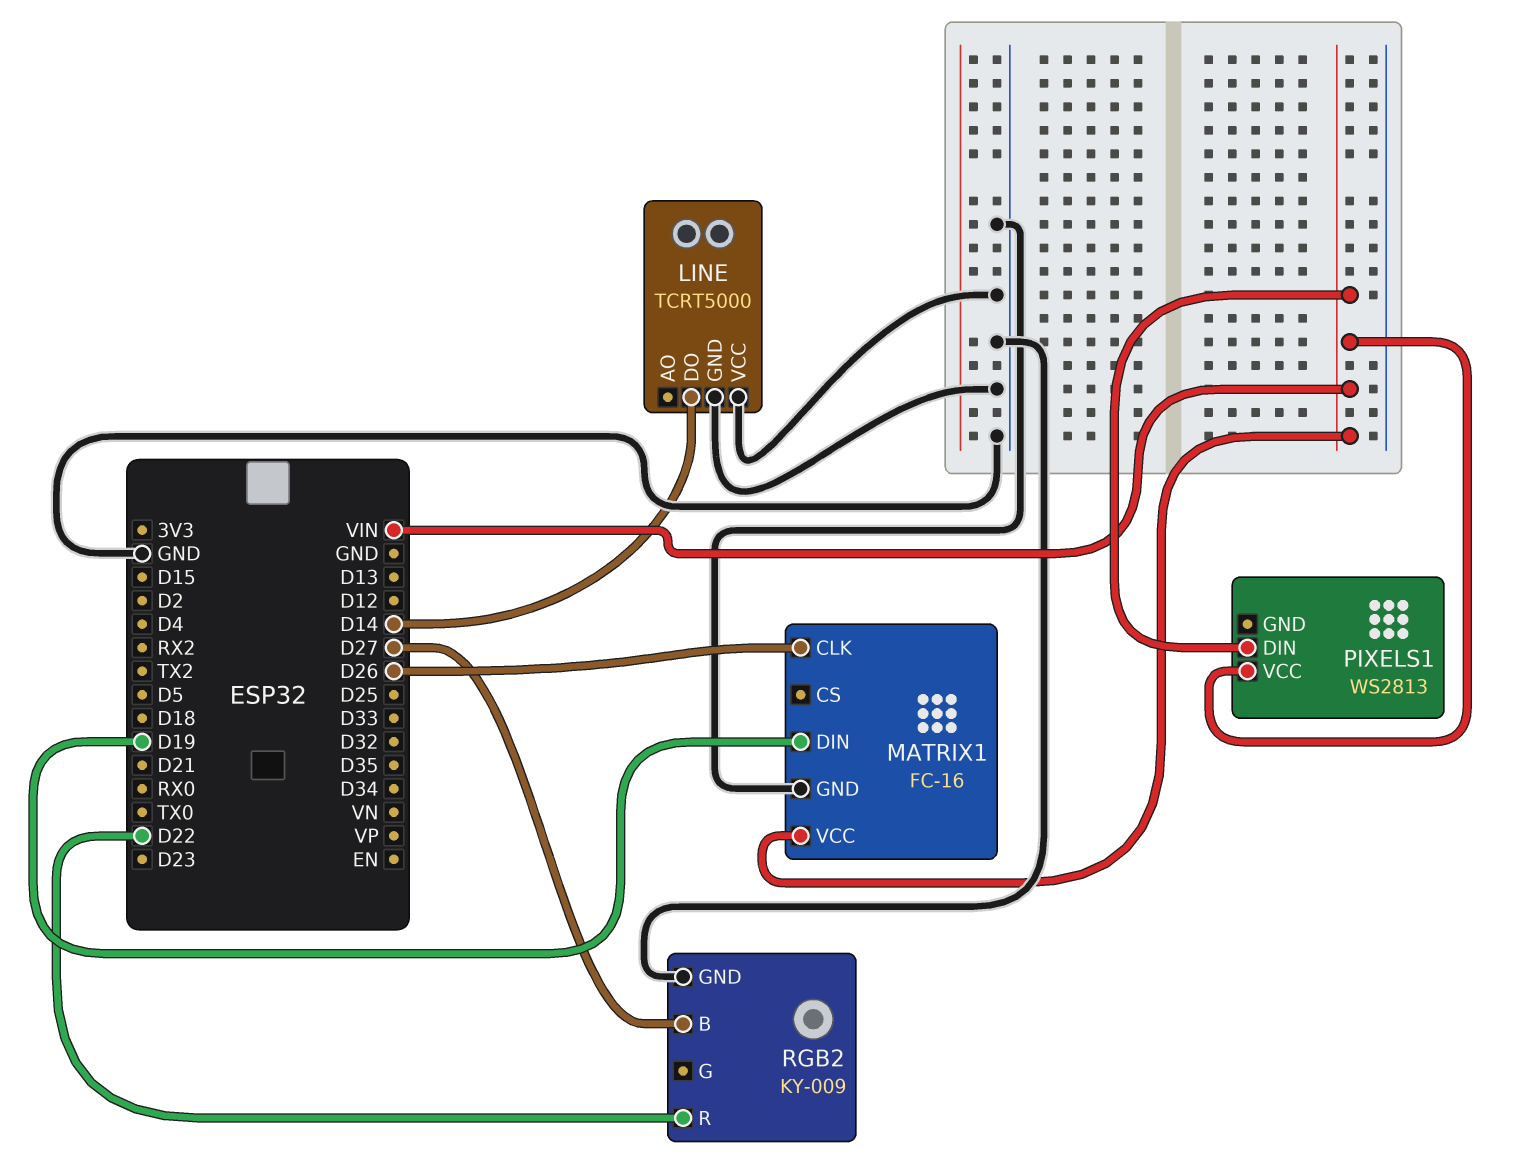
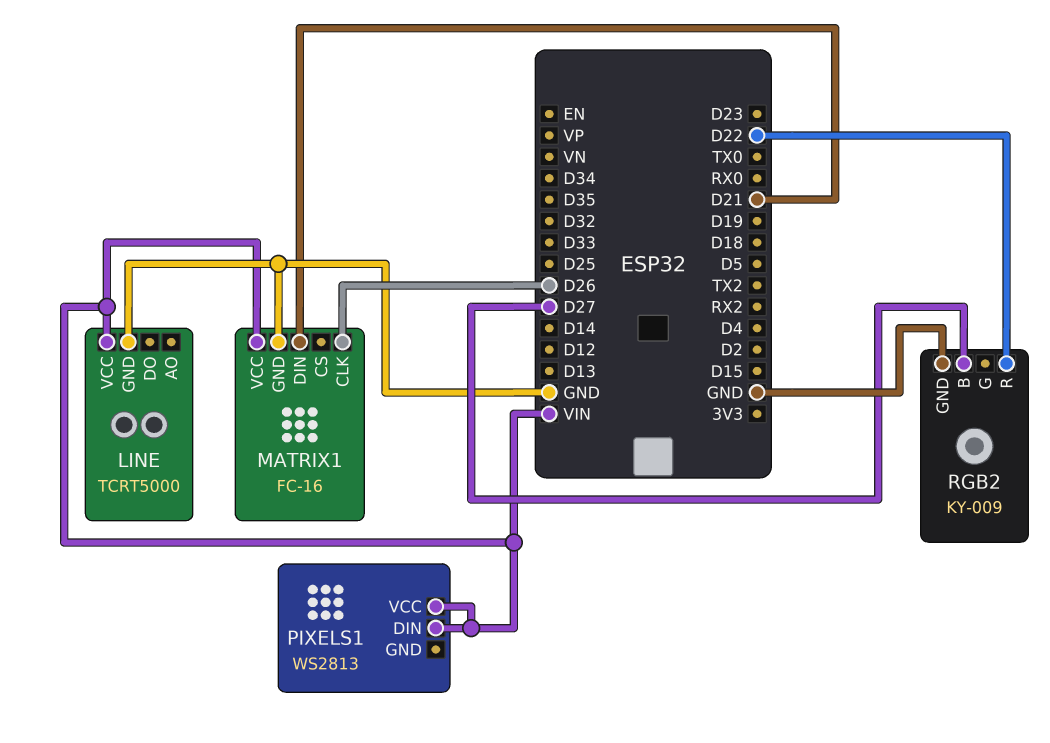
LINE pin DO: D14 -> none
LINE pin VCC: GND -> VIN
MATRIX1 pin DIN: D19 -> D21

